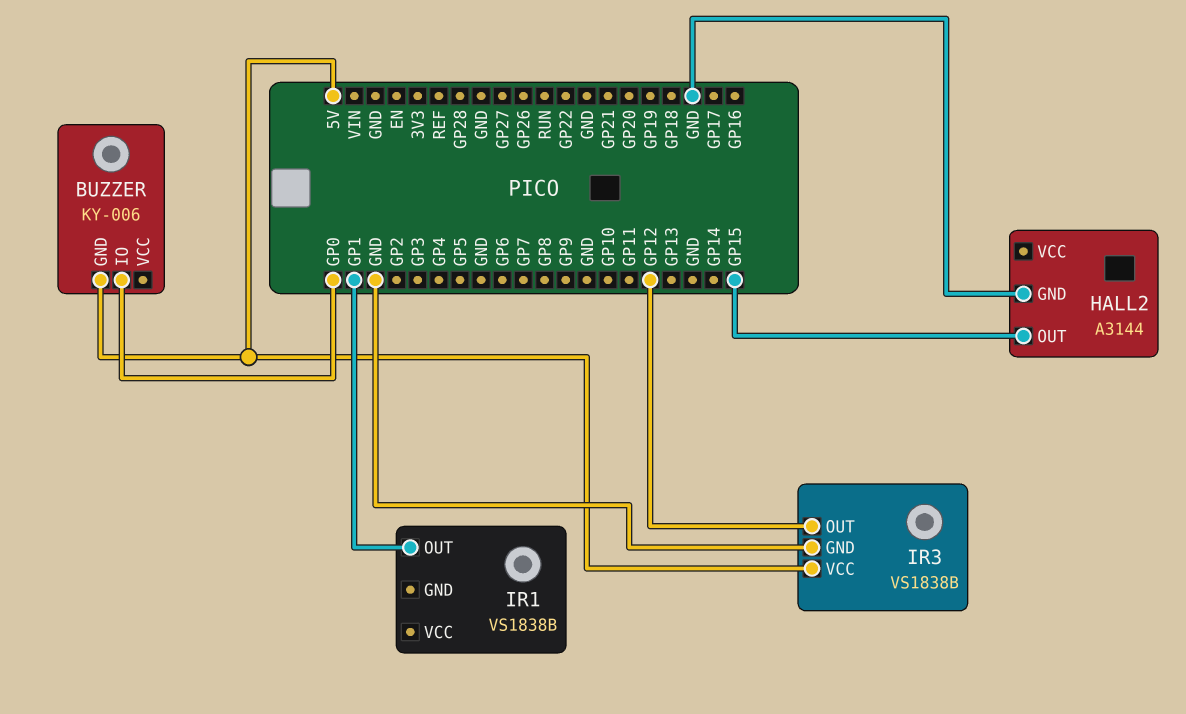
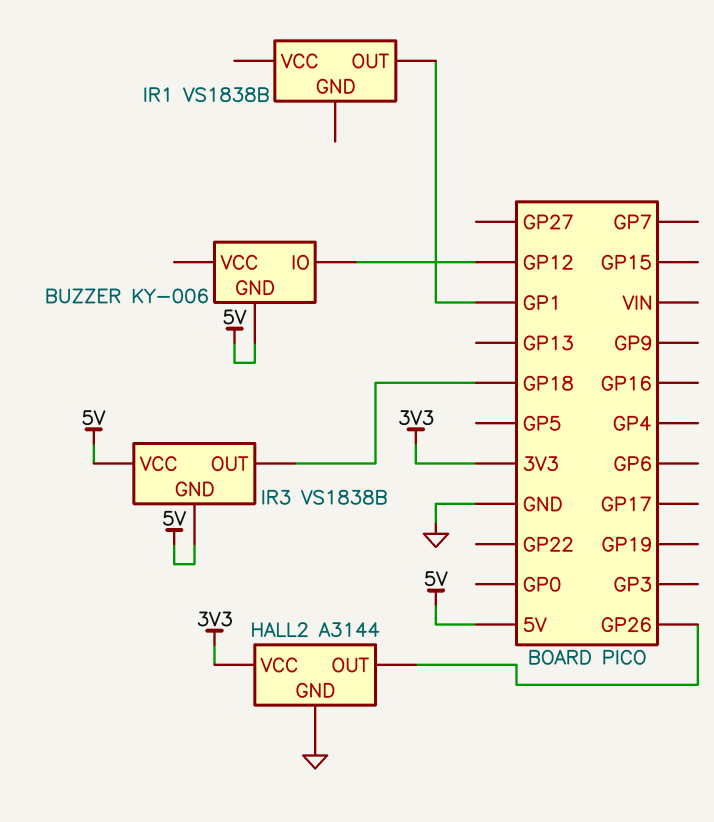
BUZZER pin IO: GP0 -> GP12
HALL2 pin OUT: GP15 -> GP26
HALL2 pin VCC: none -> 3V3
IR3 pin GND: GND -> 5V
IR3 pin OUT: GP12 -> GP18

